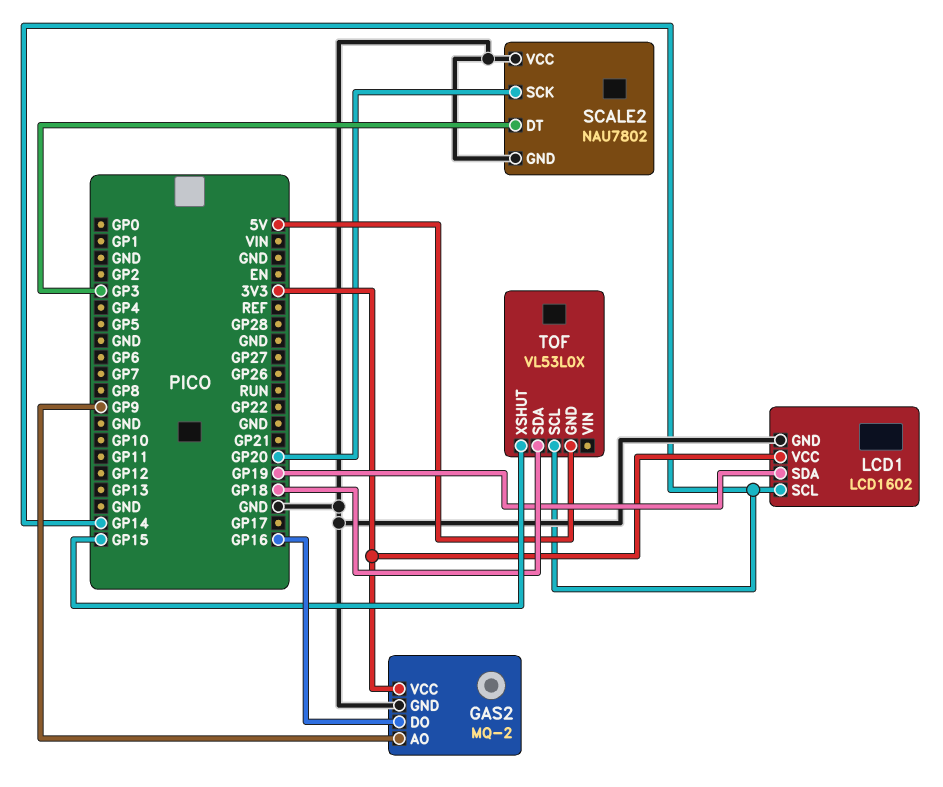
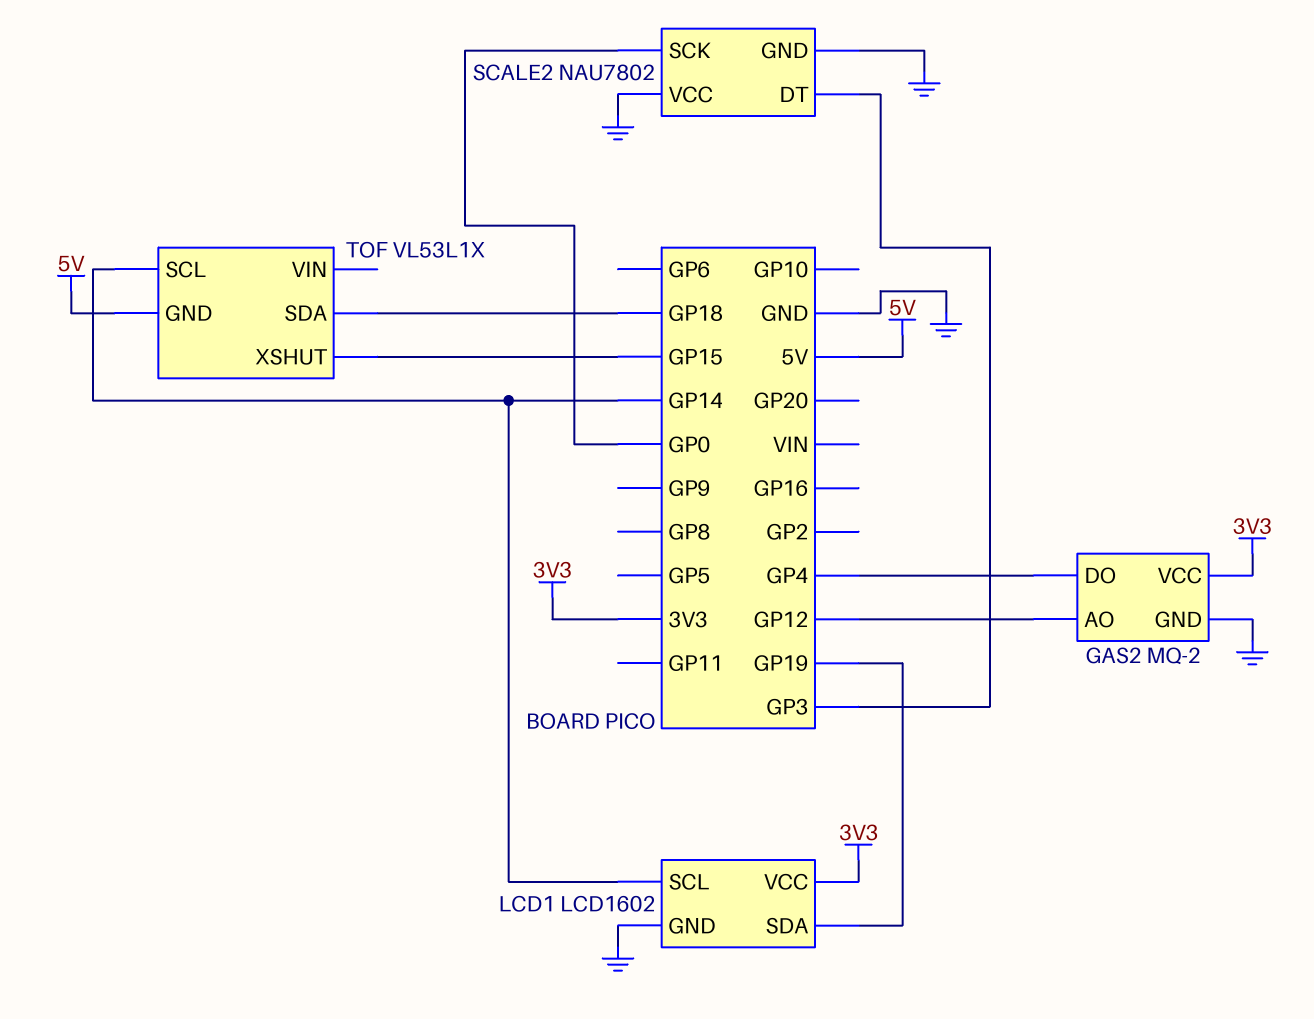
GAS2 pin AO: GP9 -> GP12
GAS2 pin DO: GP16 -> GP4
SCALE2 pin SCK: GP20 -> GP0
TOF: VL53L0X -> VL53L1X

